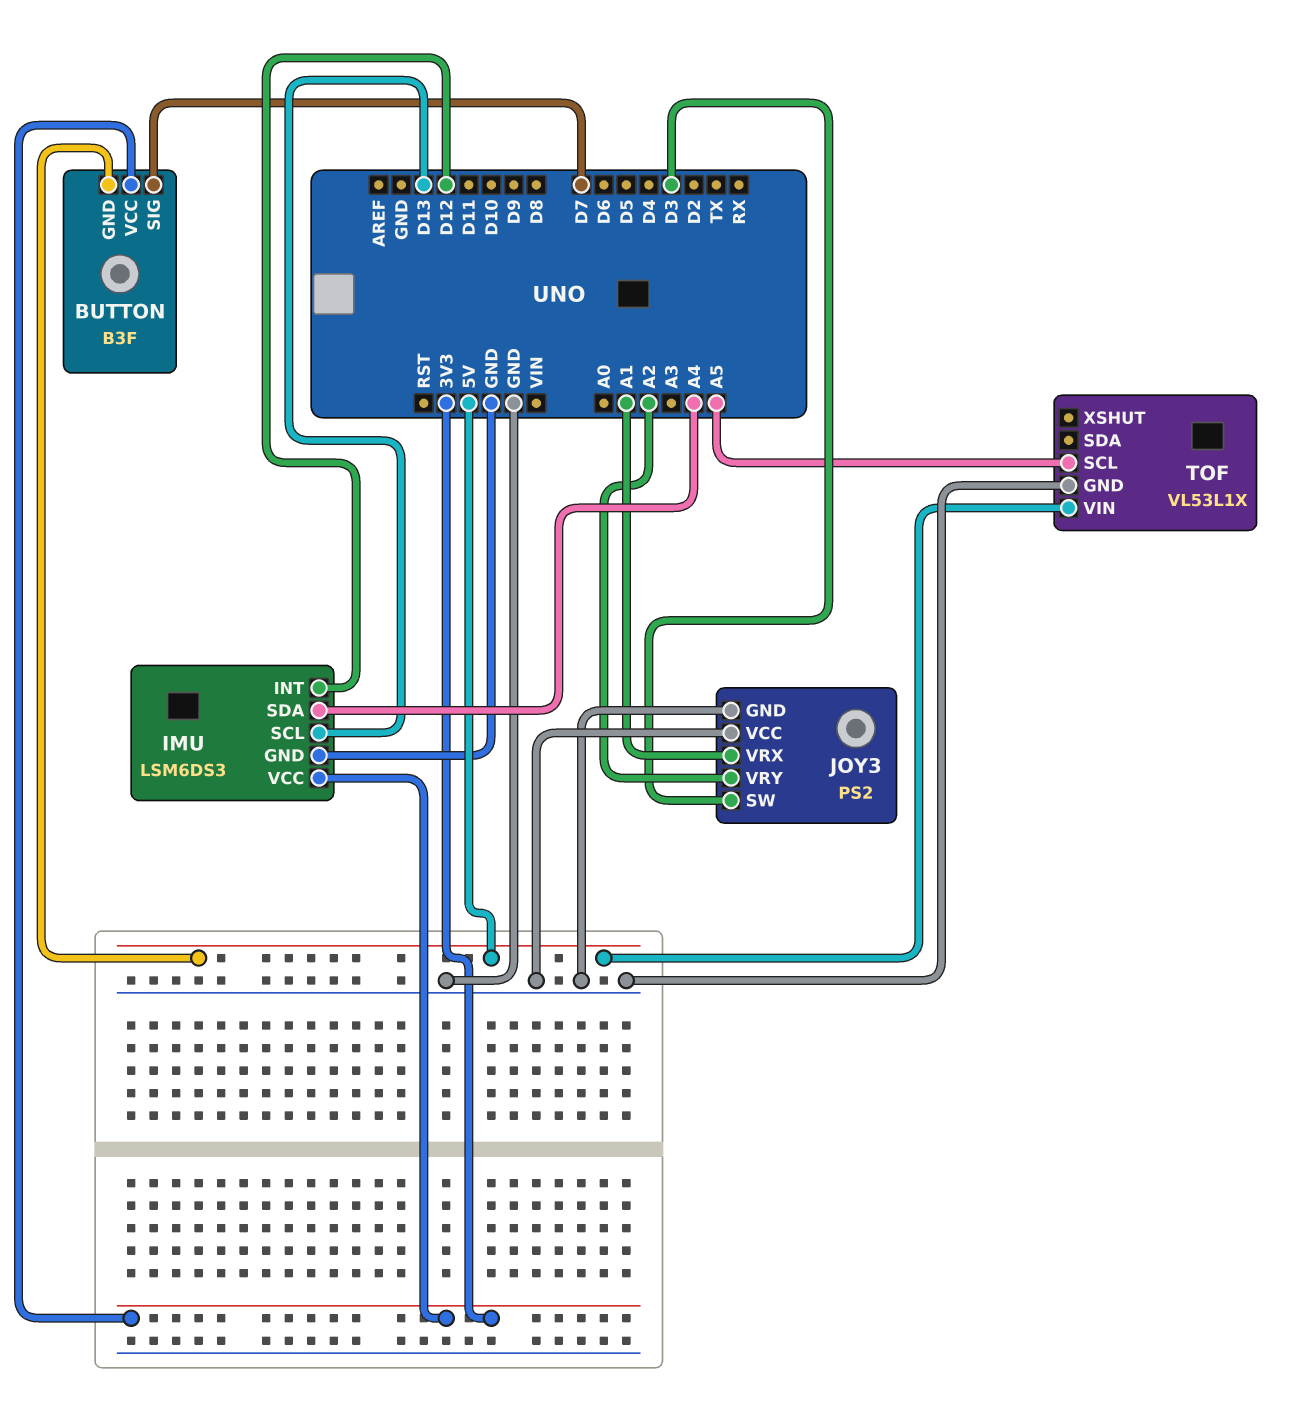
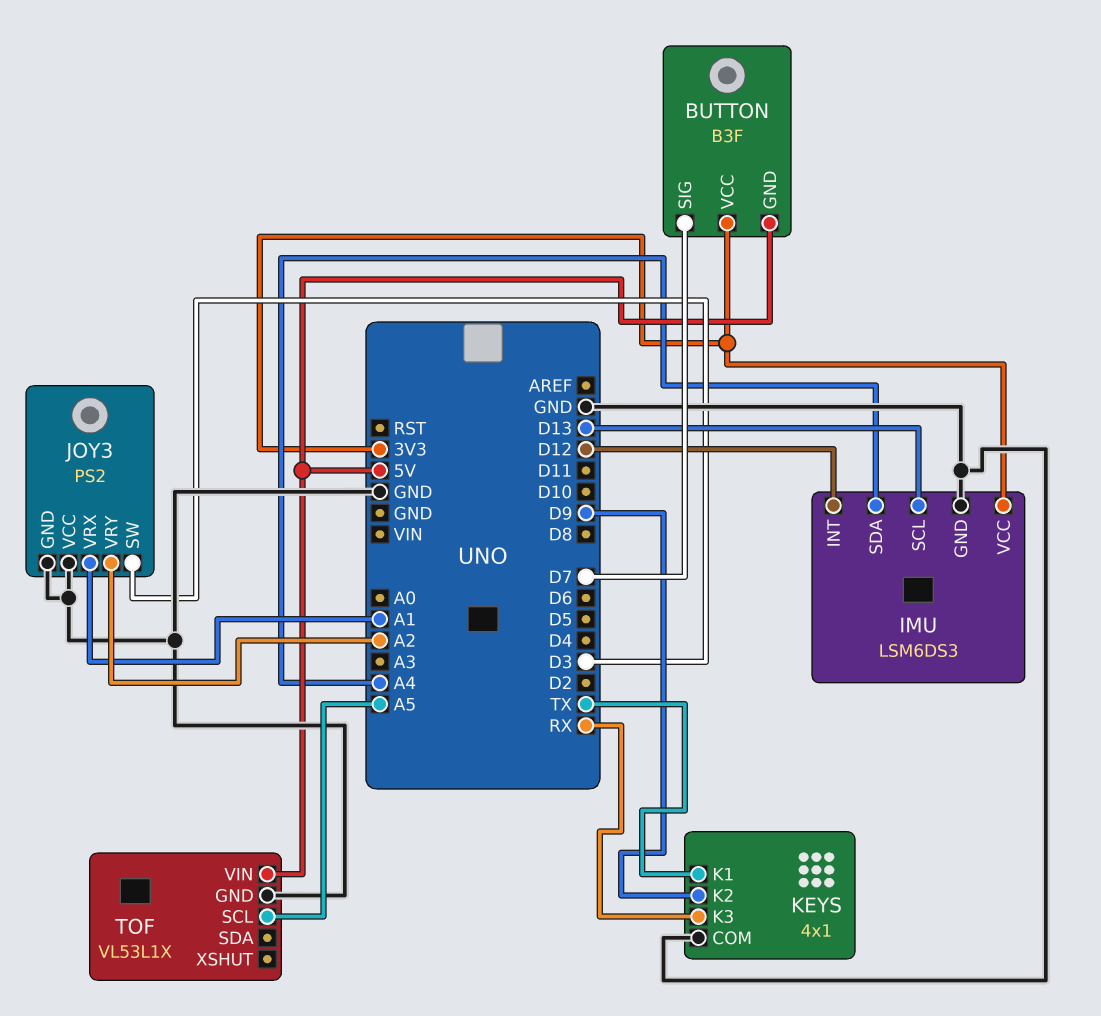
KEYS: none -> 4x1
KEYS pin COM: none -> GND
KEYS pin K1: none -> TX
KEYS pin K2: none -> D9
KEYS pin K3: none -> RX

